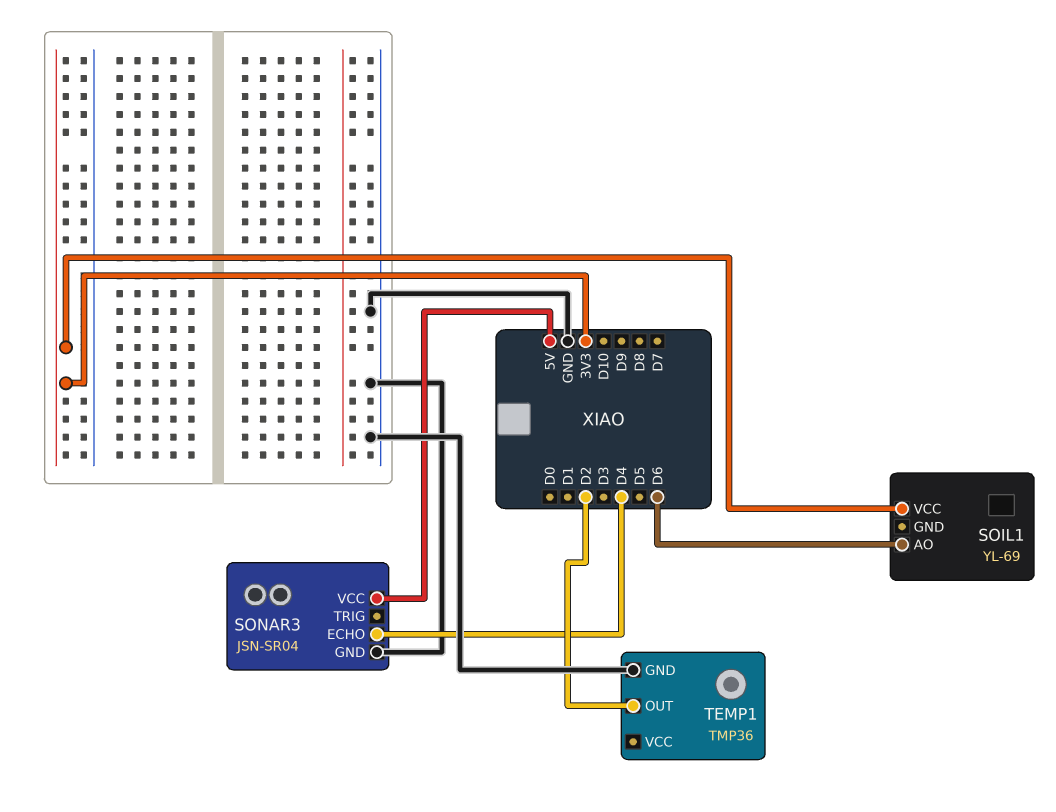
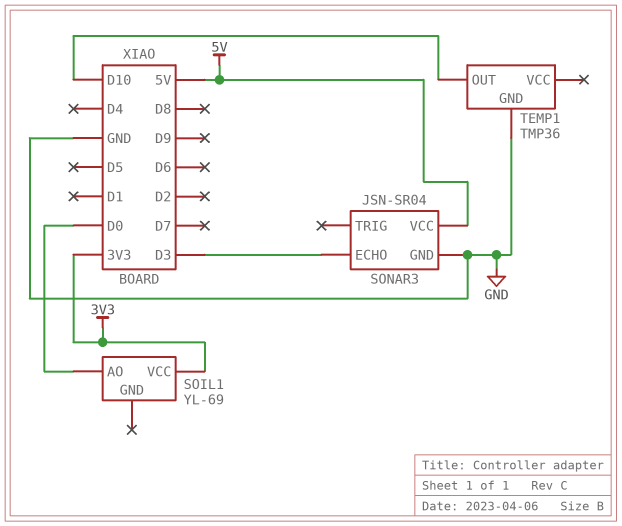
SOIL1 pin AO: D6 -> D0
SONAR3 pin ECHO: D4 -> D3
TEMP1 pin OUT: D2 -> D10

